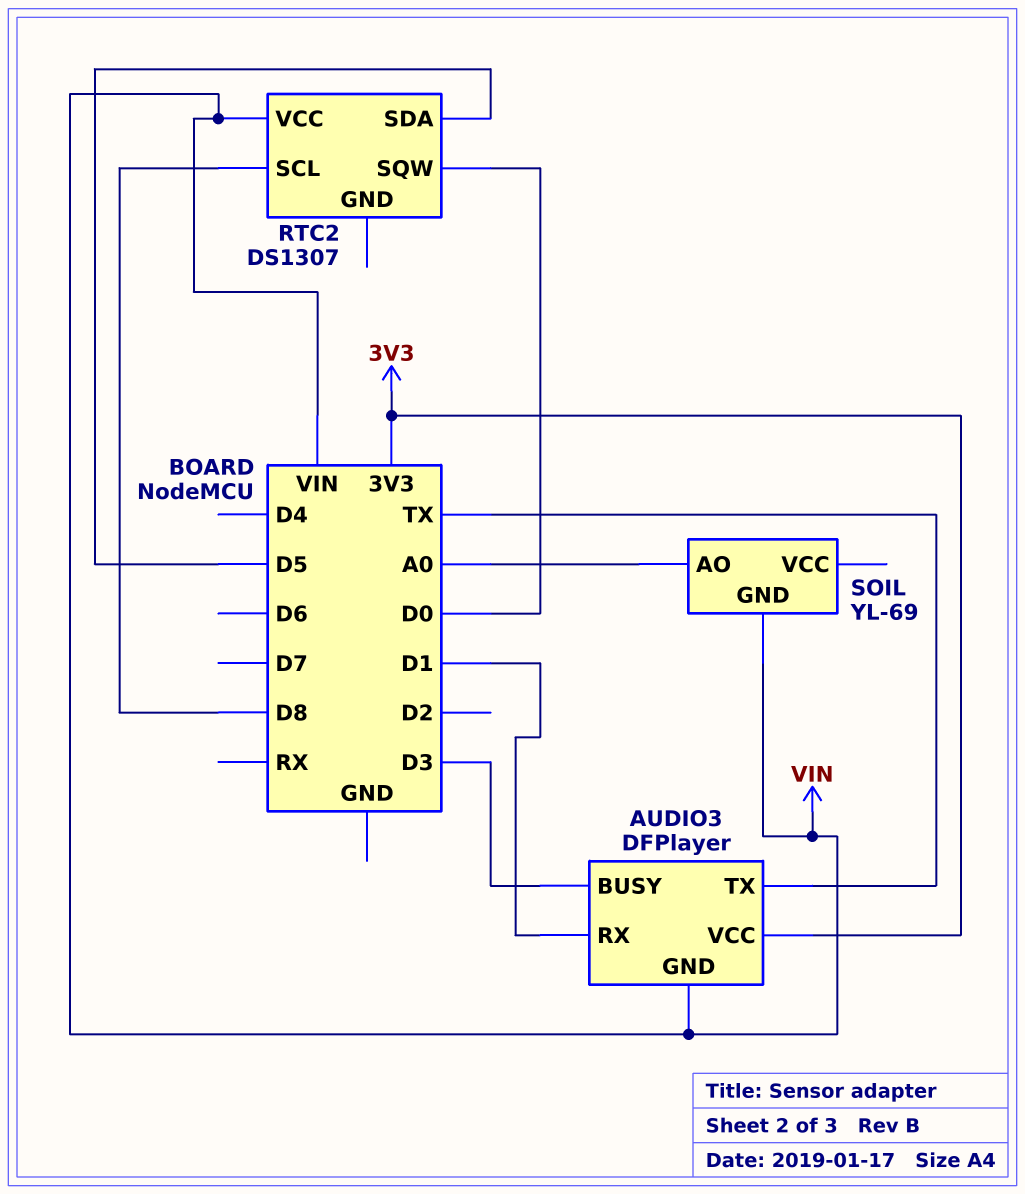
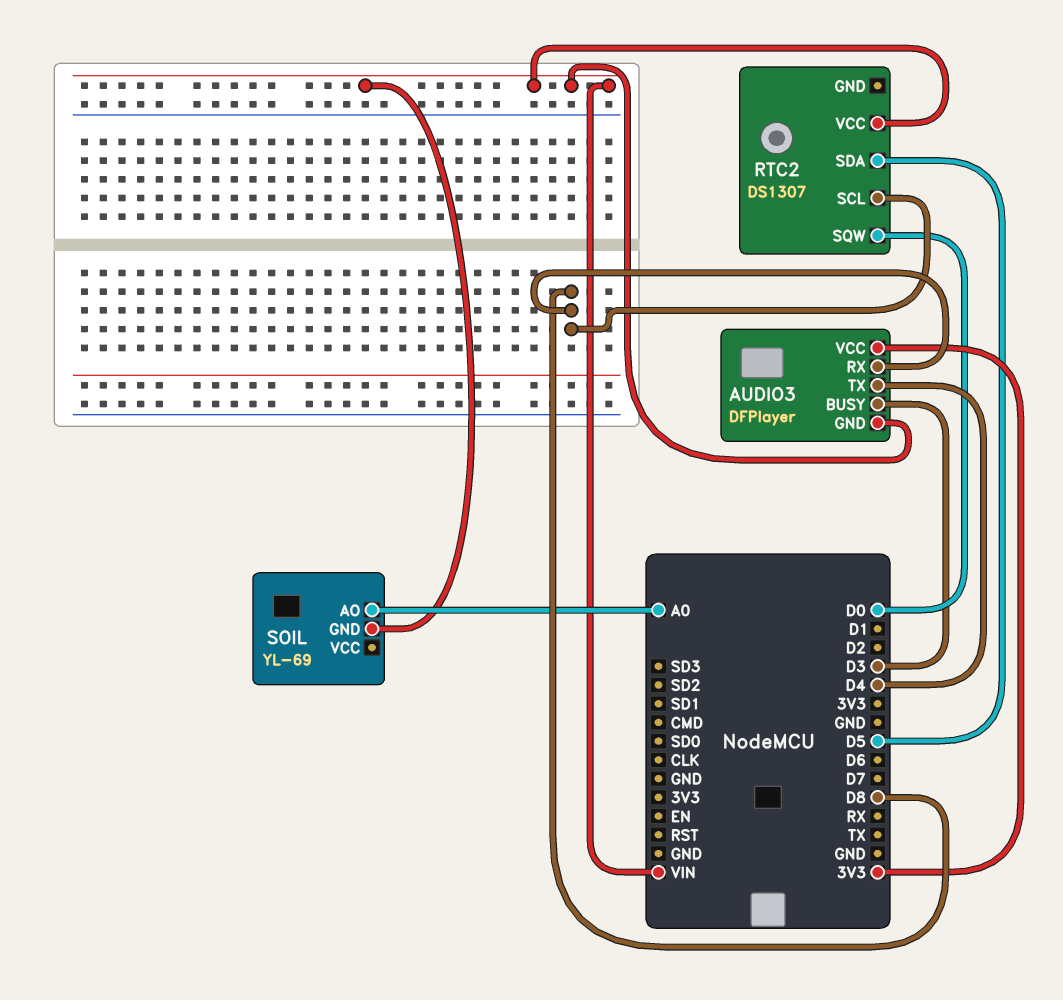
AUDIO3 pin RX: D1 -> D8
AUDIO3 pin TX: TX -> D4

